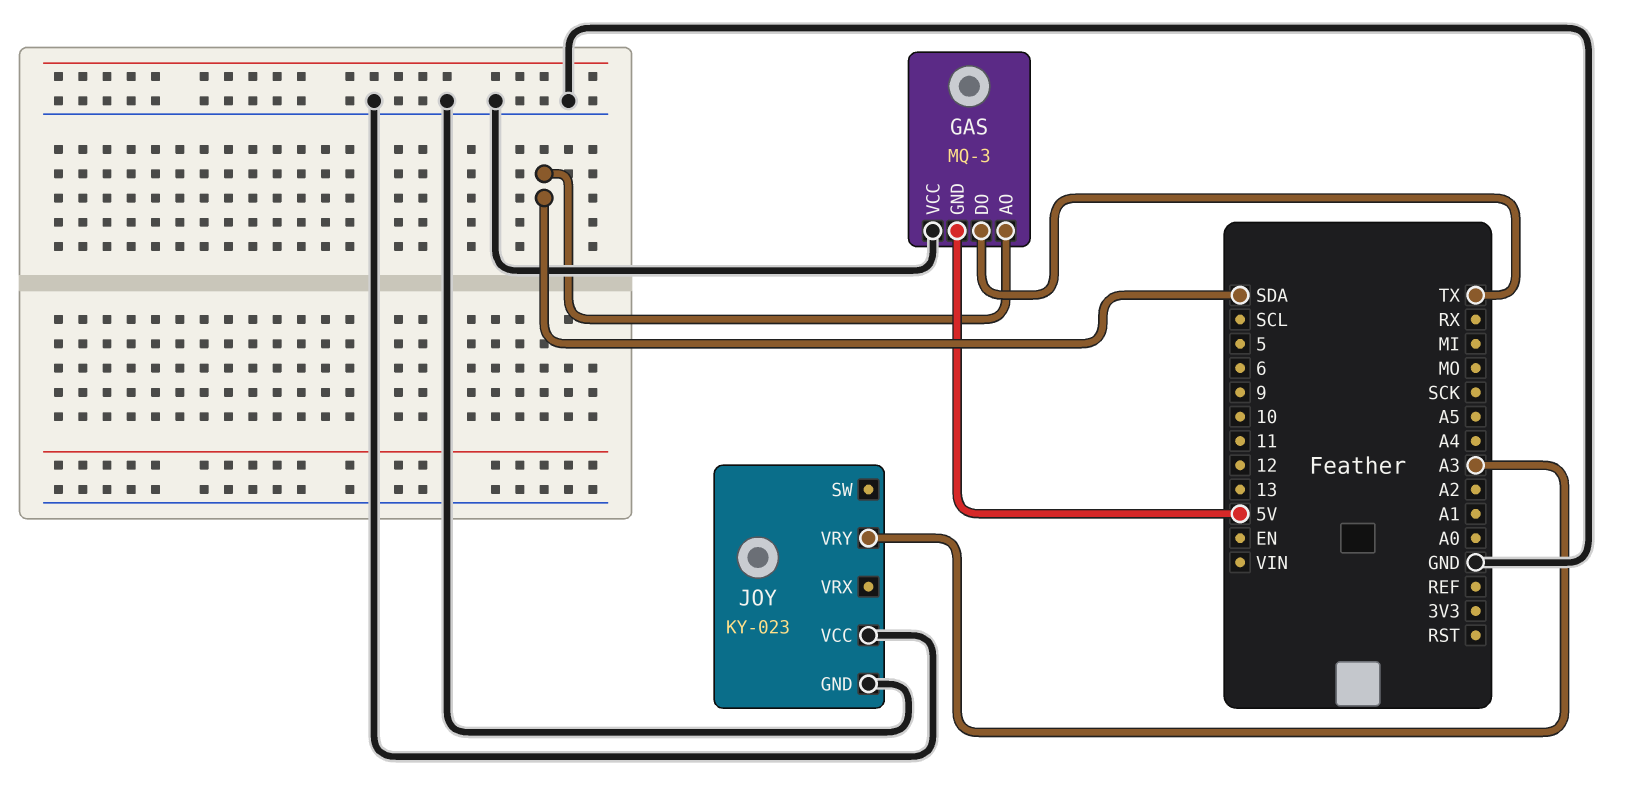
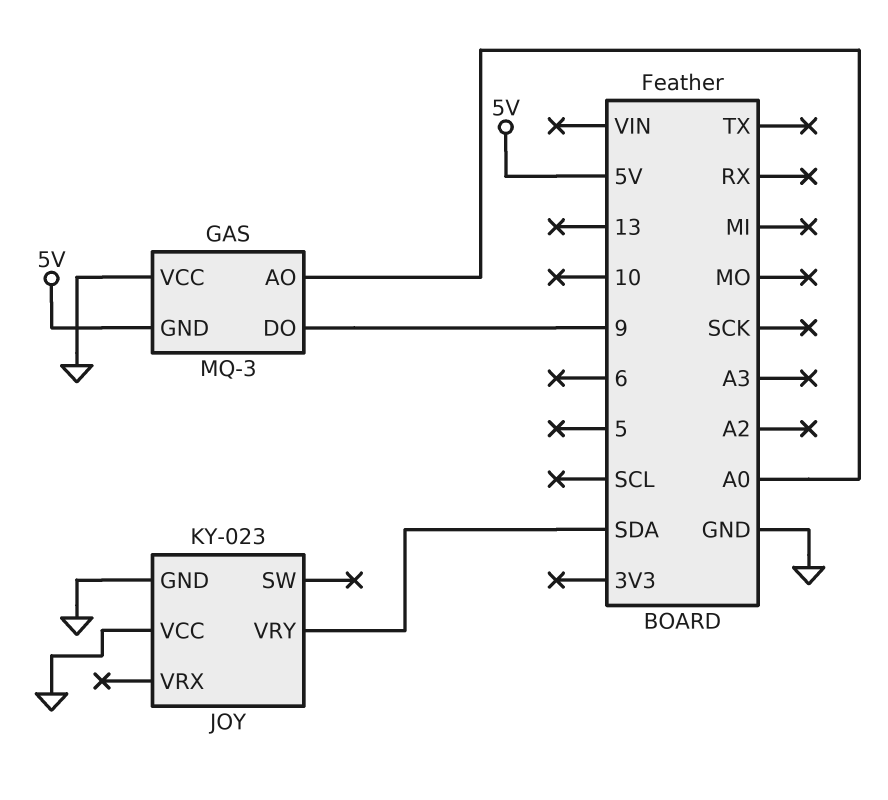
GAS pin AO: SDA -> A0
GAS pin DO: TX -> 9
JOY pin VRY: A3 -> SDA

